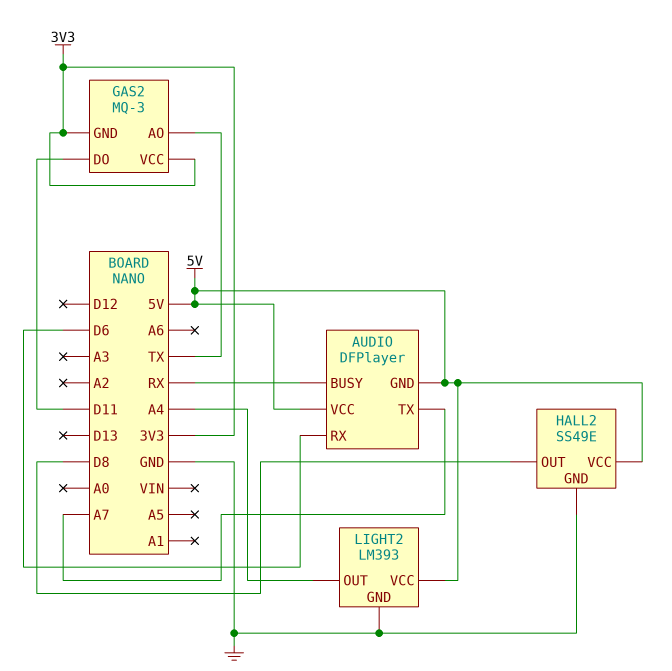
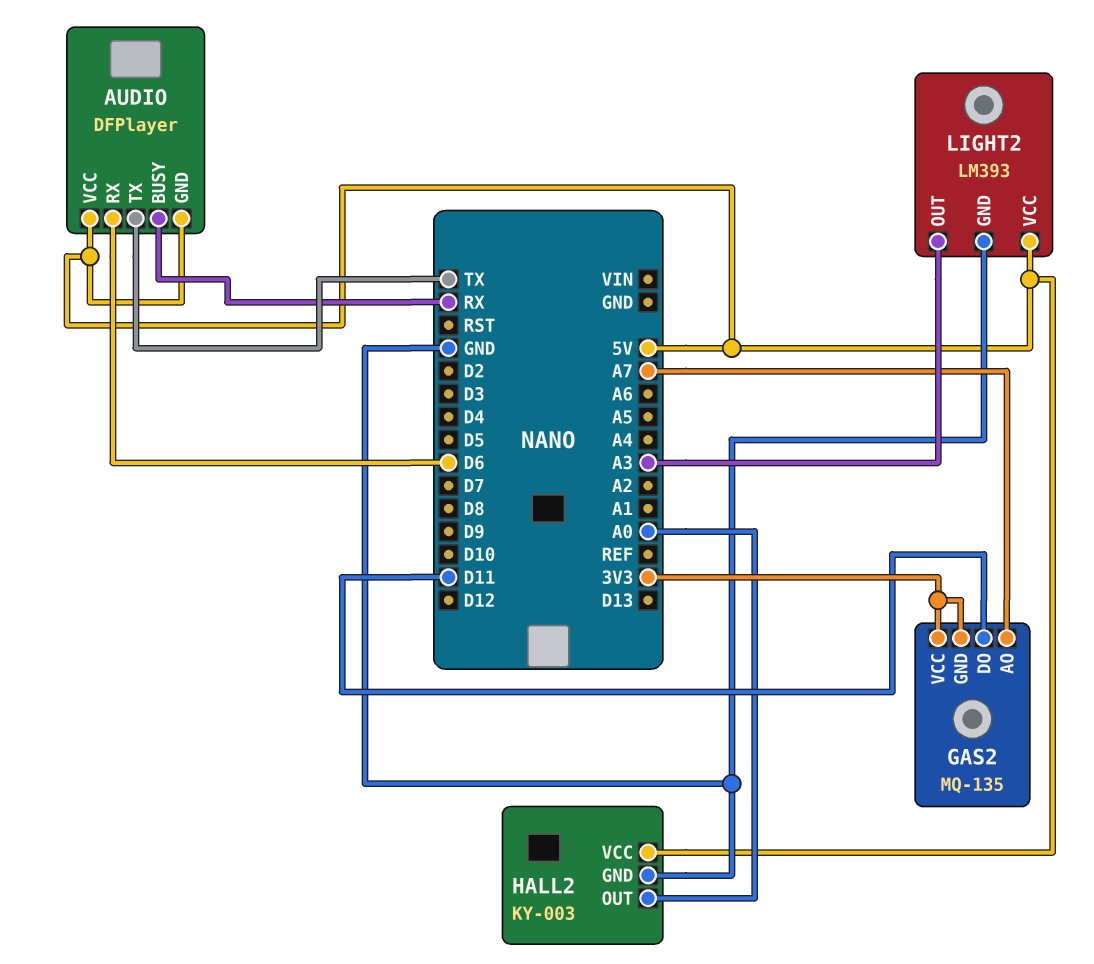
AUDIO pin TX: A7 -> TX
GAS2: MQ-3 -> MQ-135
GAS2 pin AO: TX -> A7
HALL2: SS49E -> KY-003
HALL2 pin OUT: D8 -> A0
LIGHT2 pin OUT: A4 -> A3

